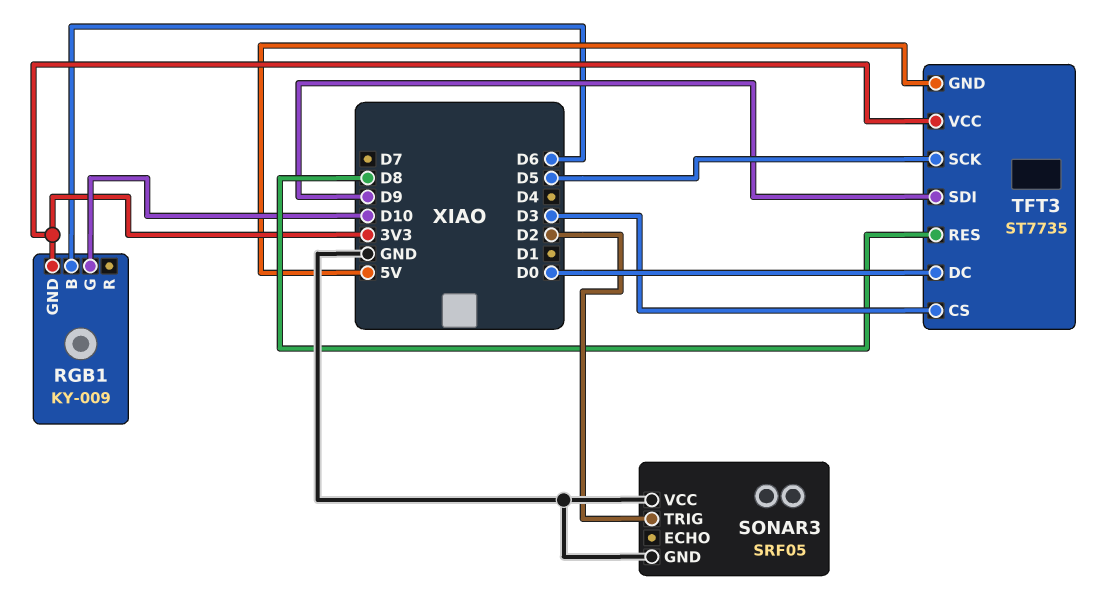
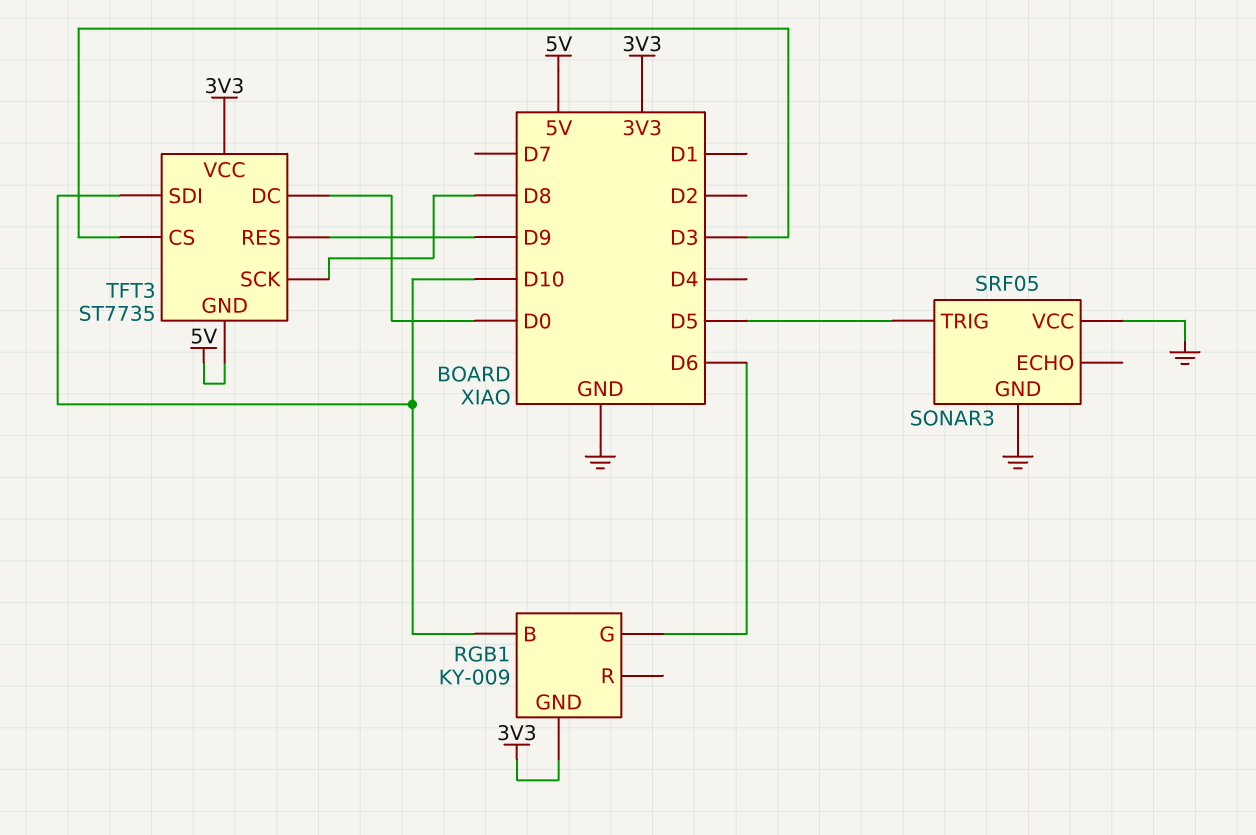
RGB1 pin B: D6 -> D10
RGB1 pin G: D10 -> D6
SONAR3 pin TRIG: D2 -> D5
TFT3 pin RES: D8 -> D9
TFT3 pin SCK: D5 -> D8
TFT3 pin SDI: D9 -> D10

